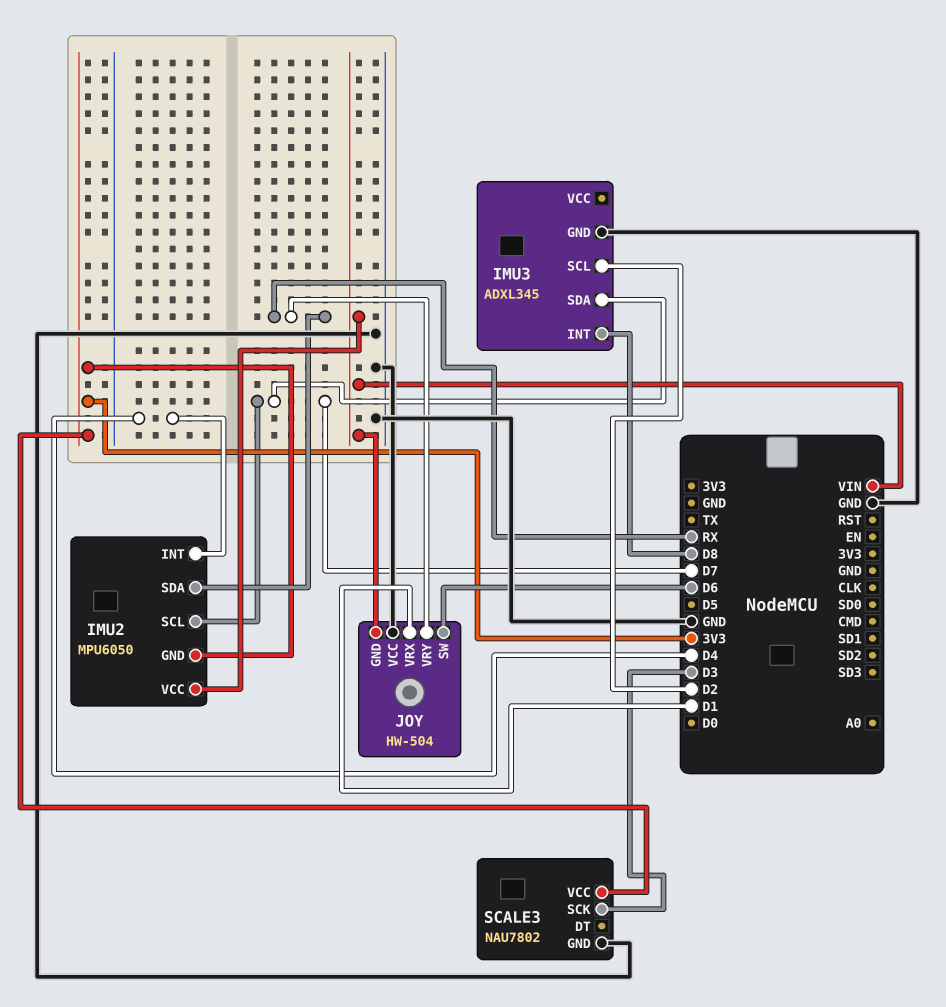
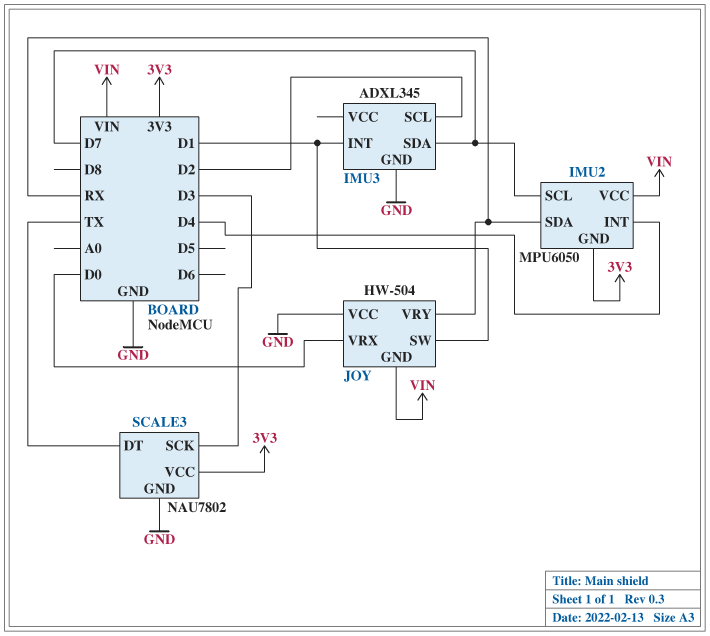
IMU3 pin INT: D8 -> D1
JOY pin SW: D6 -> D1
JOY pin VRX: D1 -> D0
SCALE3 pin DT: none -> TX

